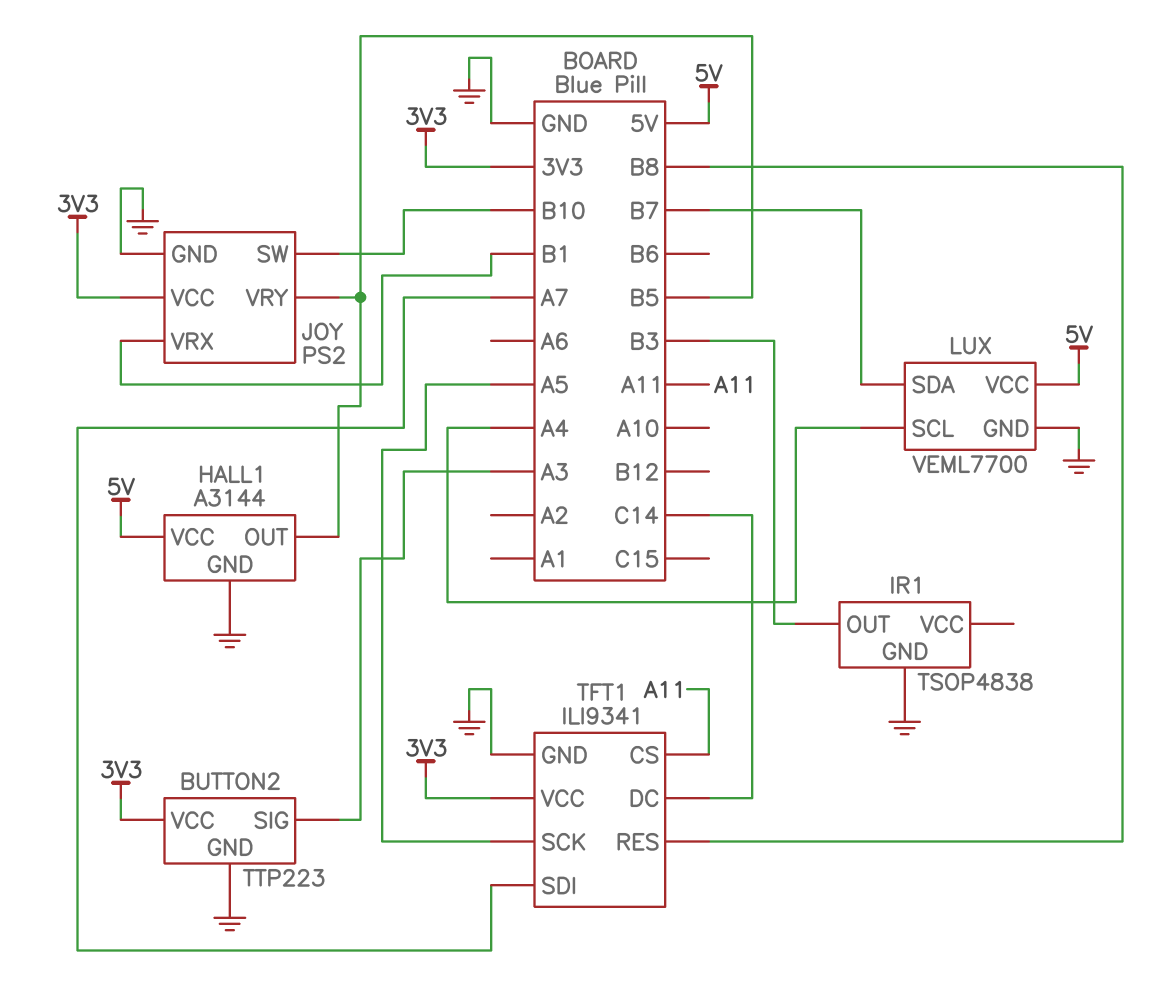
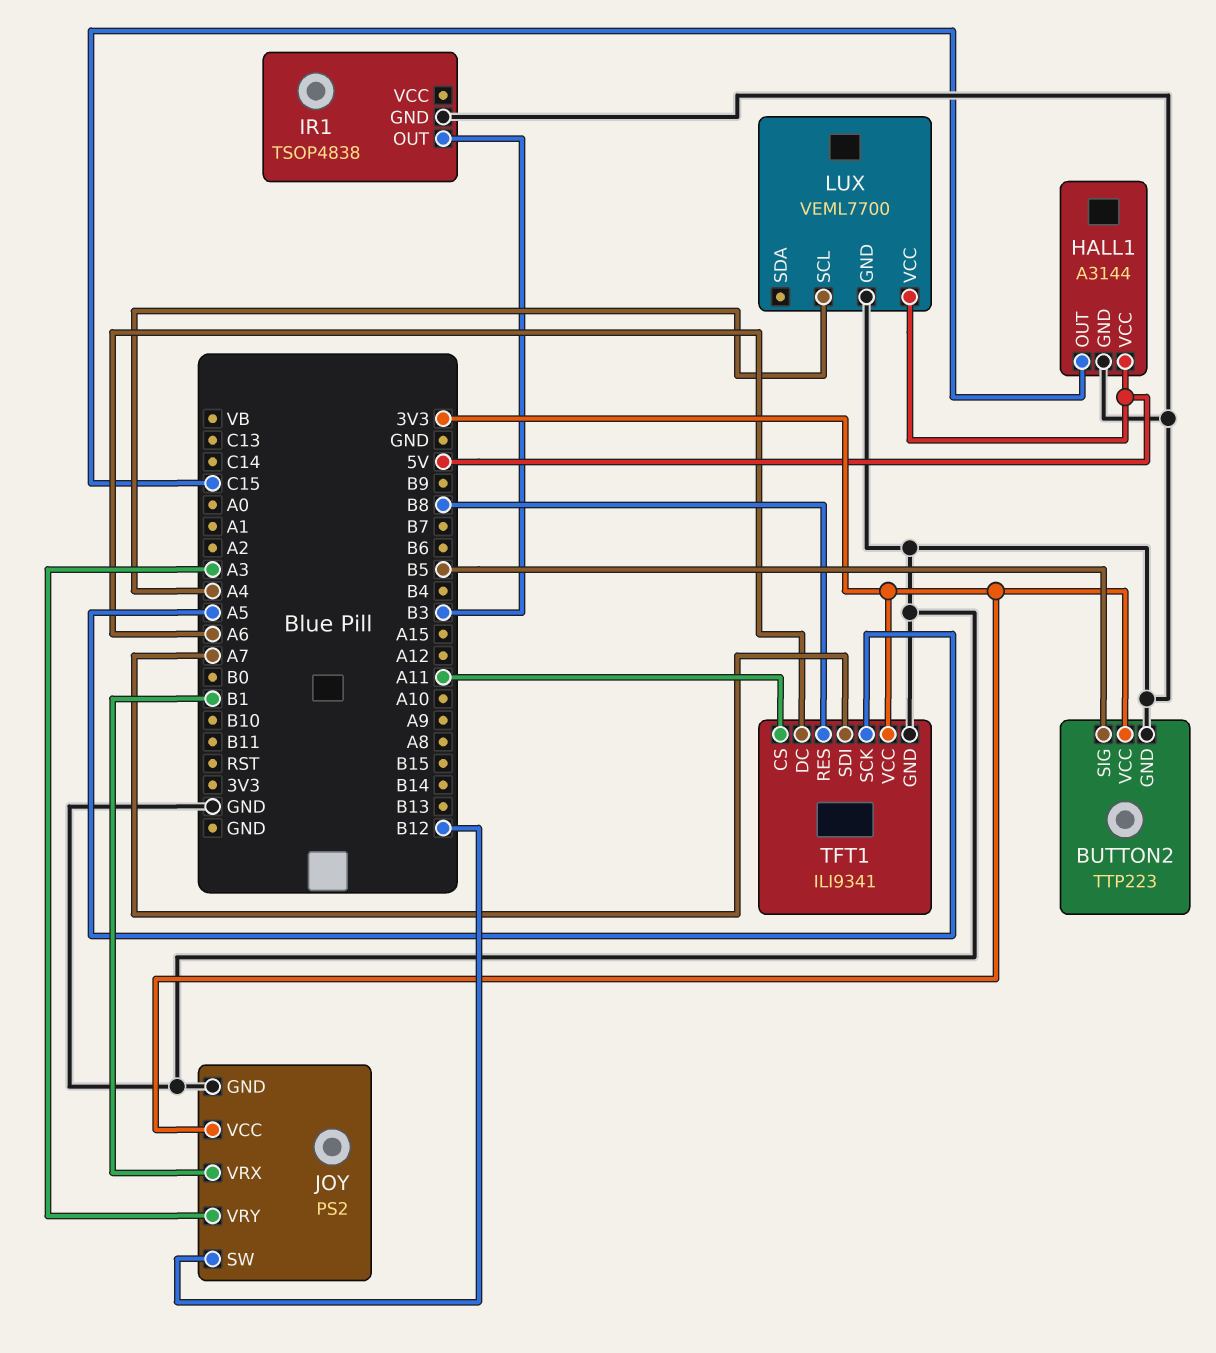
BUTTON2 pin SIG: A3 -> B5
HALL1 pin OUT: B5 -> C15
JOY pin SW: B10 -> B12
JOY pin VRY: B5 -> A3
LUX pin SDA: B7 -> none
TFT1 pin DC: C14 -> A6

